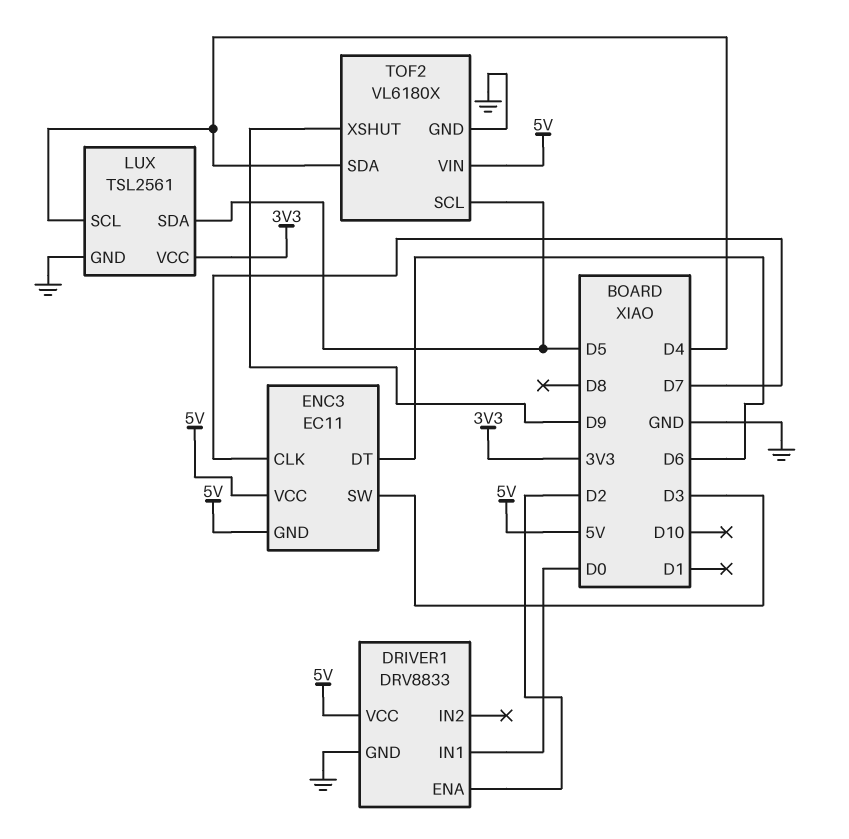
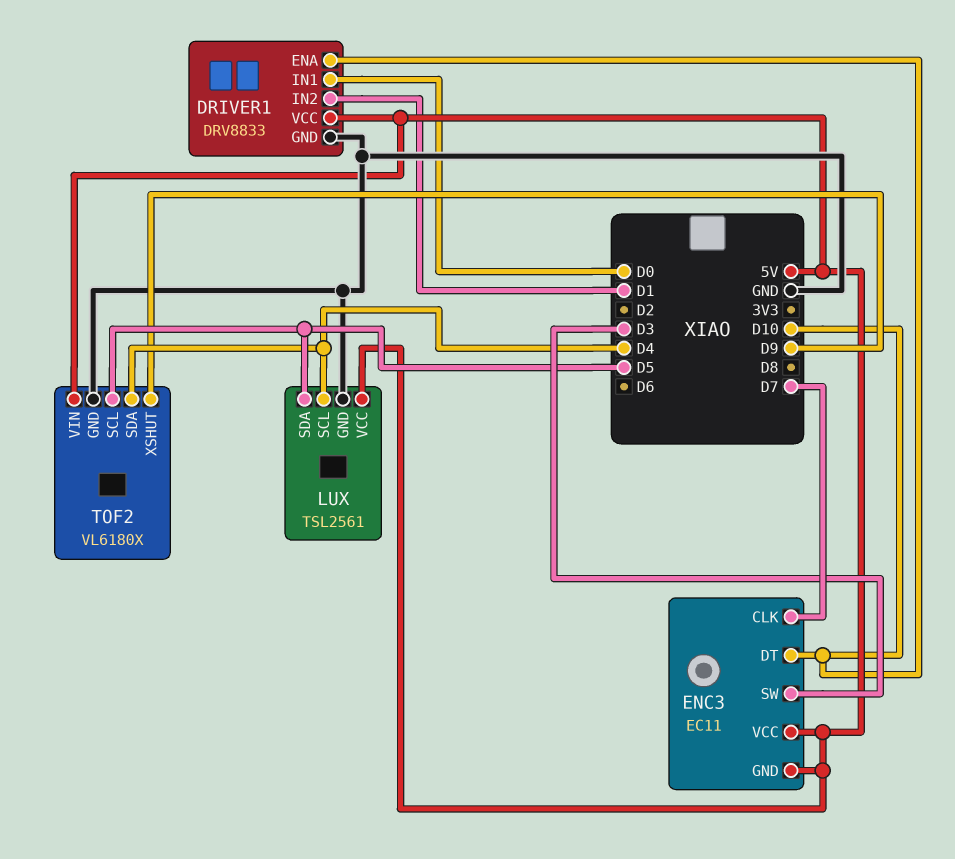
DRIVER1 pin ENA: D2 -> D10
DRIVER1 pin IN2: none -> D1
ENC3 pin DT: D6 -> D10
LUX pin VCC: 3V3 -> 5V

